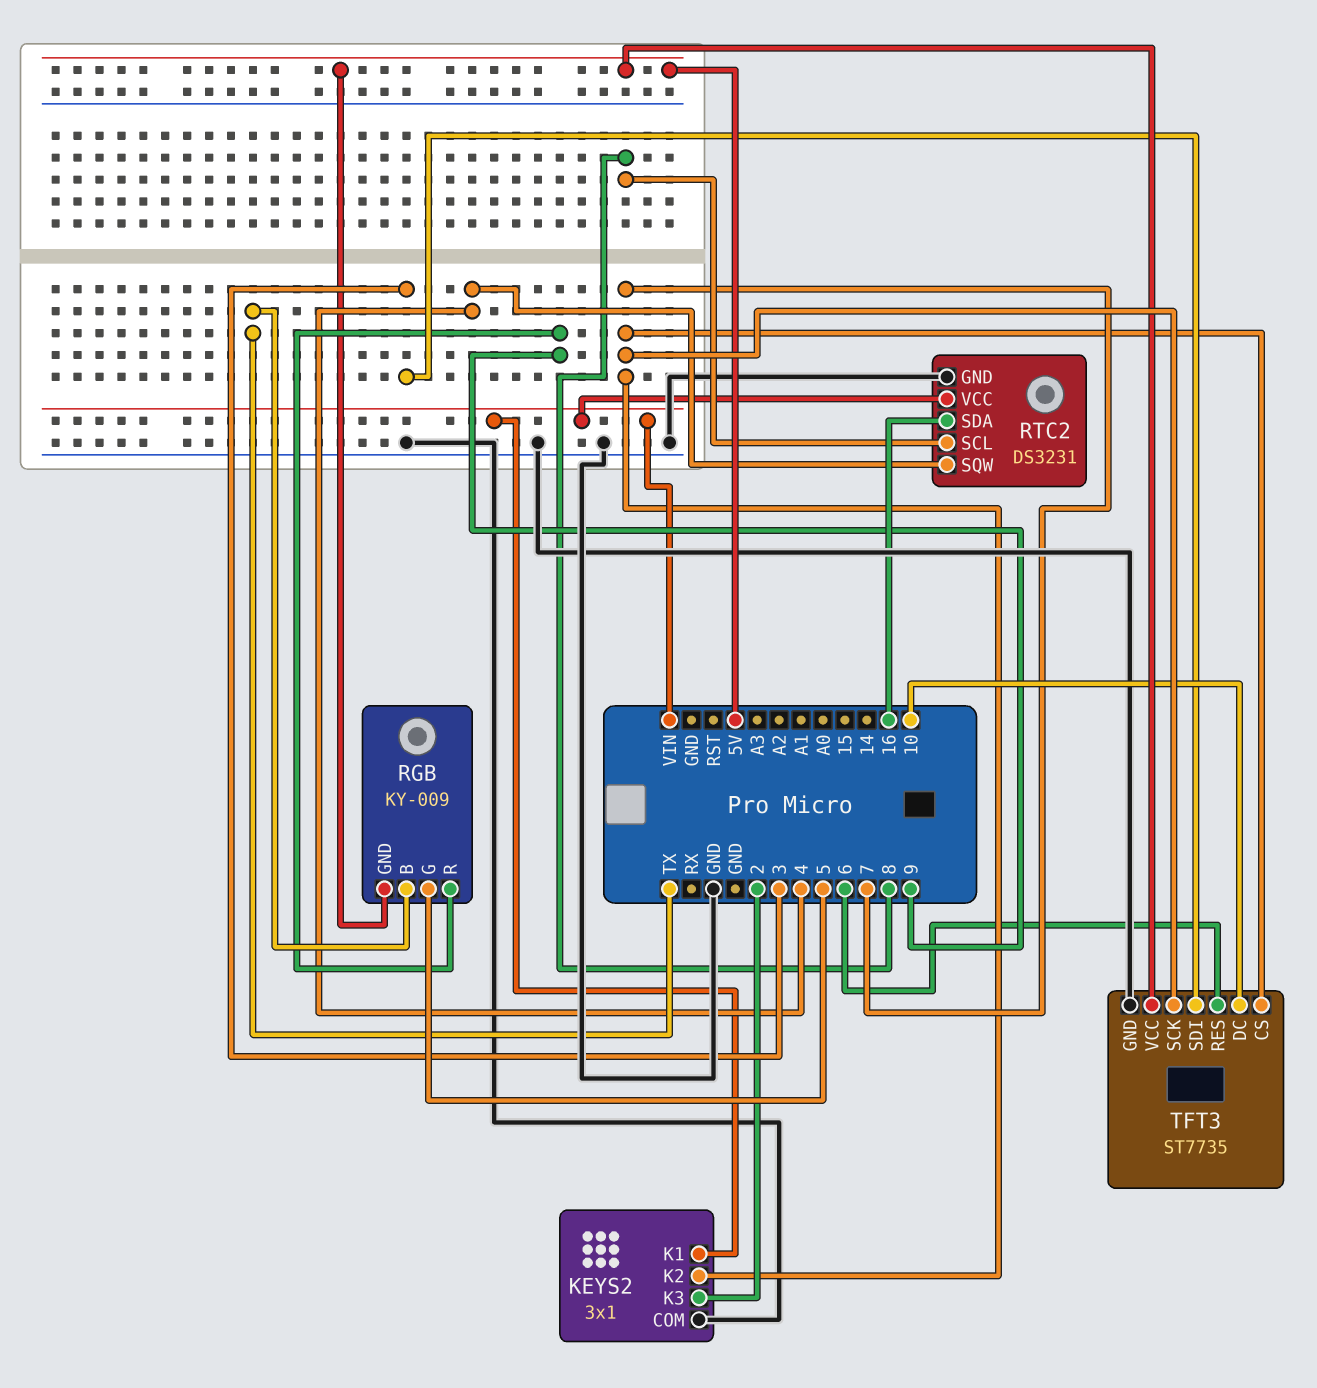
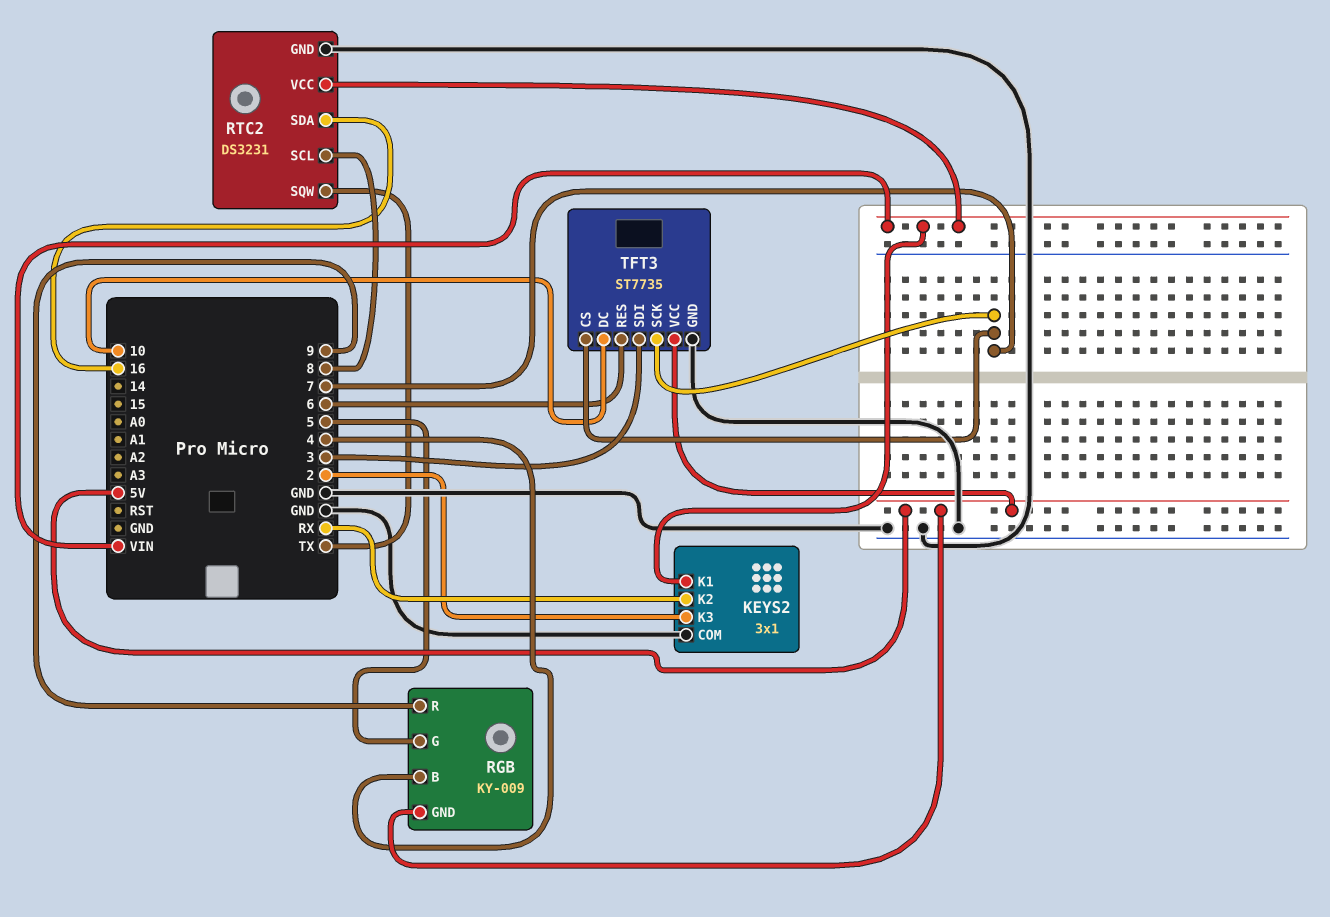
KEYS2 pin K2: 7 -> RX
RGB pin B: TX -> 4
RTC2 pin SQW: 4 -> TX

